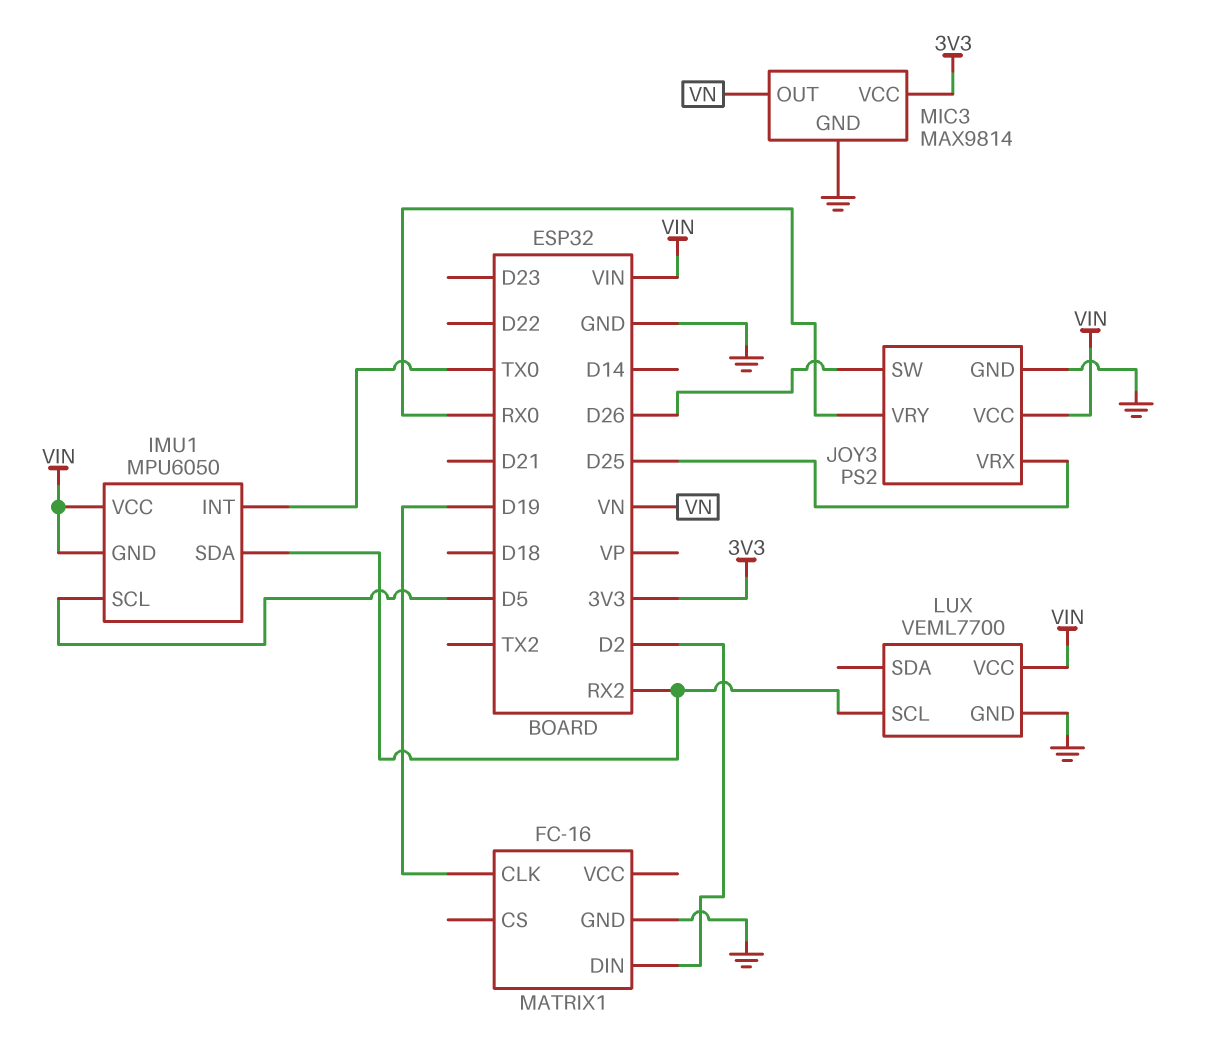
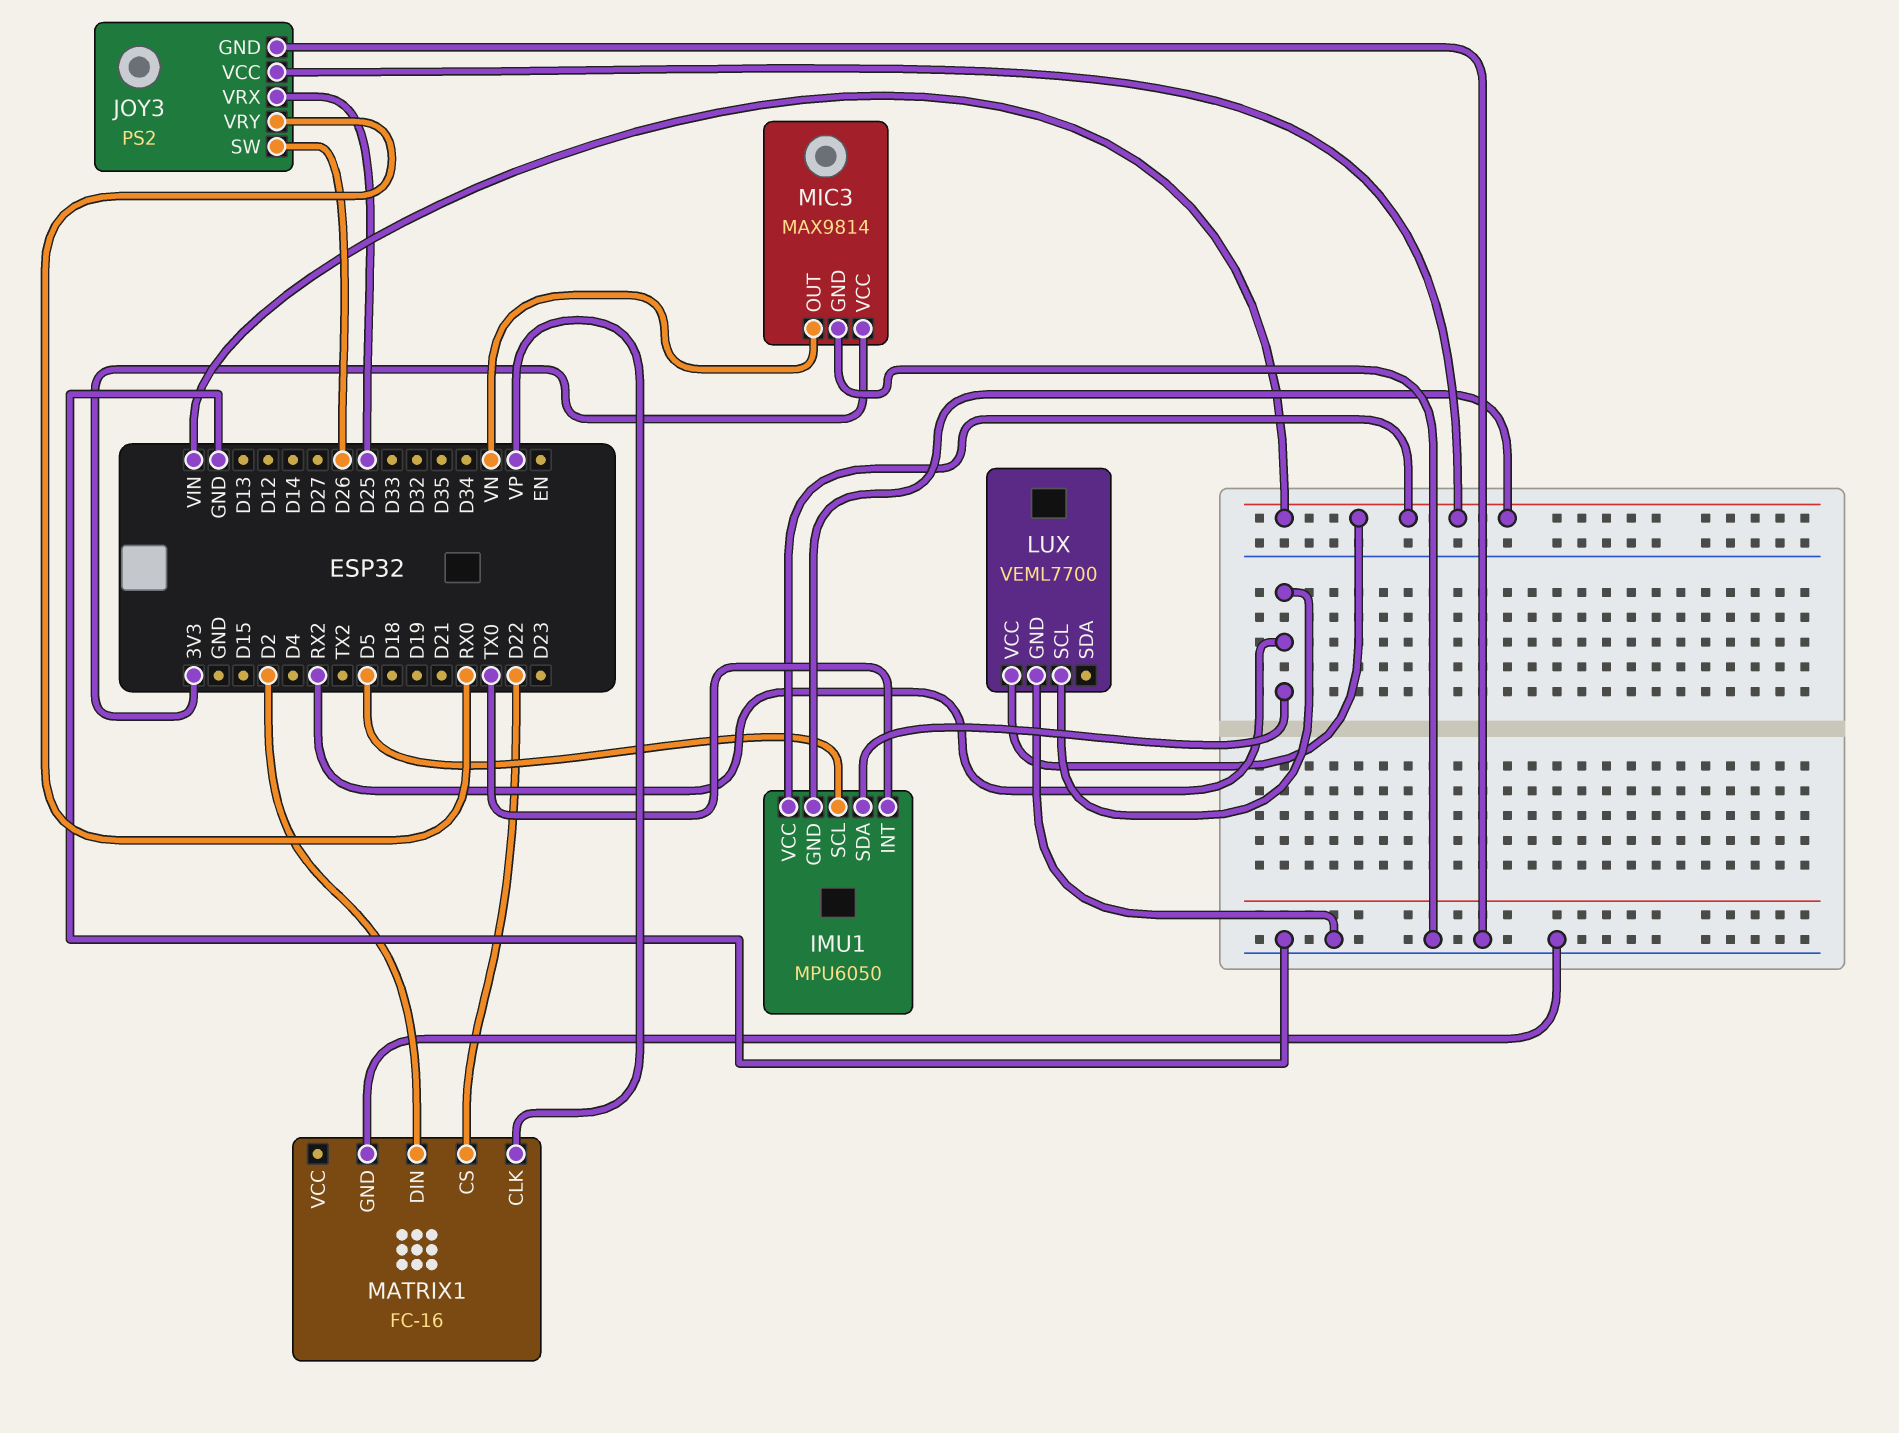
MATRIX1 pin CLK: D19 -> VP
MATRIX1 pin CS: none -> D22

